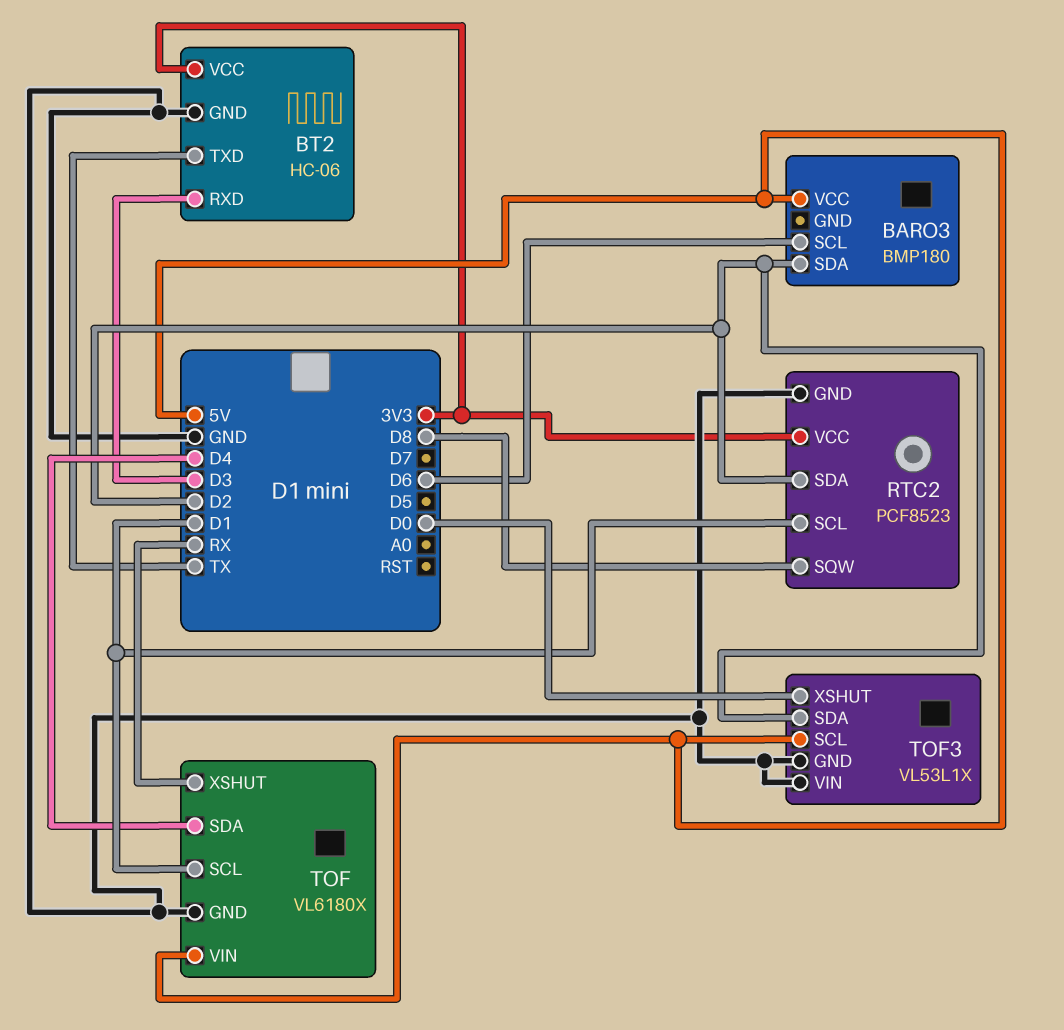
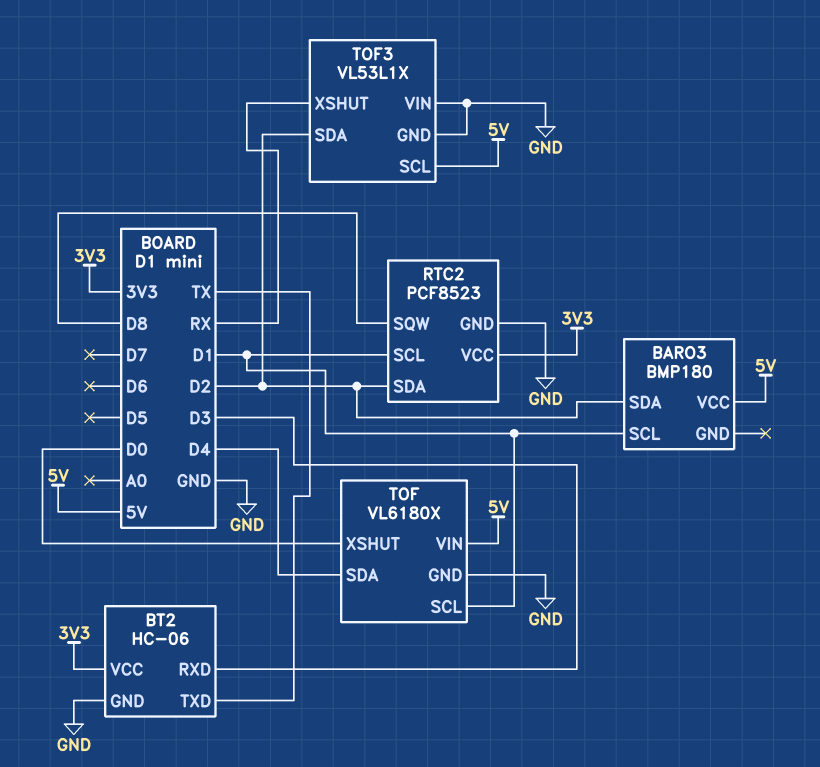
BARO3 pin SCL: D6 -> D1
TOF pin XSHUT: RX -> D0
TOF3 pin XSHUT: D0 -> RX

